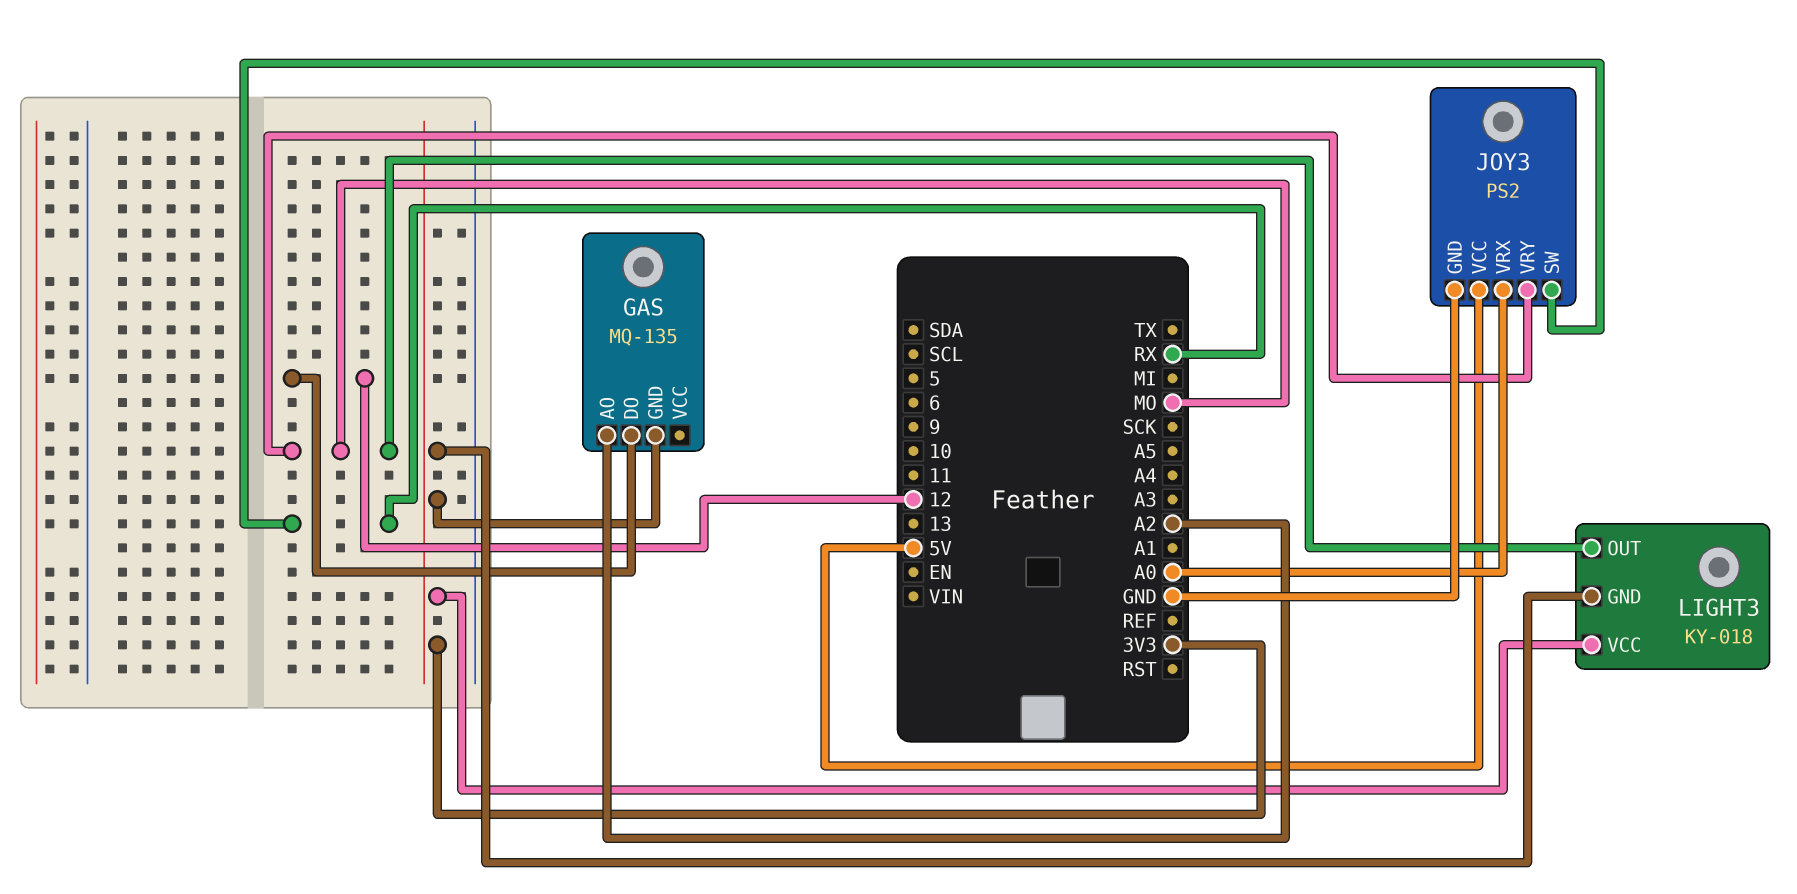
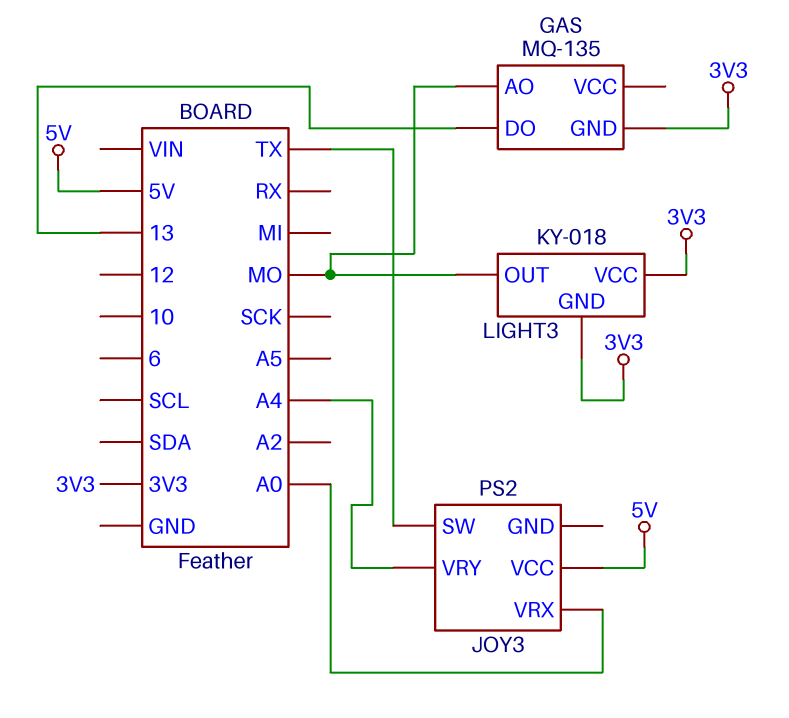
GAS pin AO: A2 -> MO
GAS pin DO: 12 -> 13
JOY3 pin GND: GND -> none
JOY3 pin SW: RX -> TX
JOY3 pin VRY: MO -> A4

